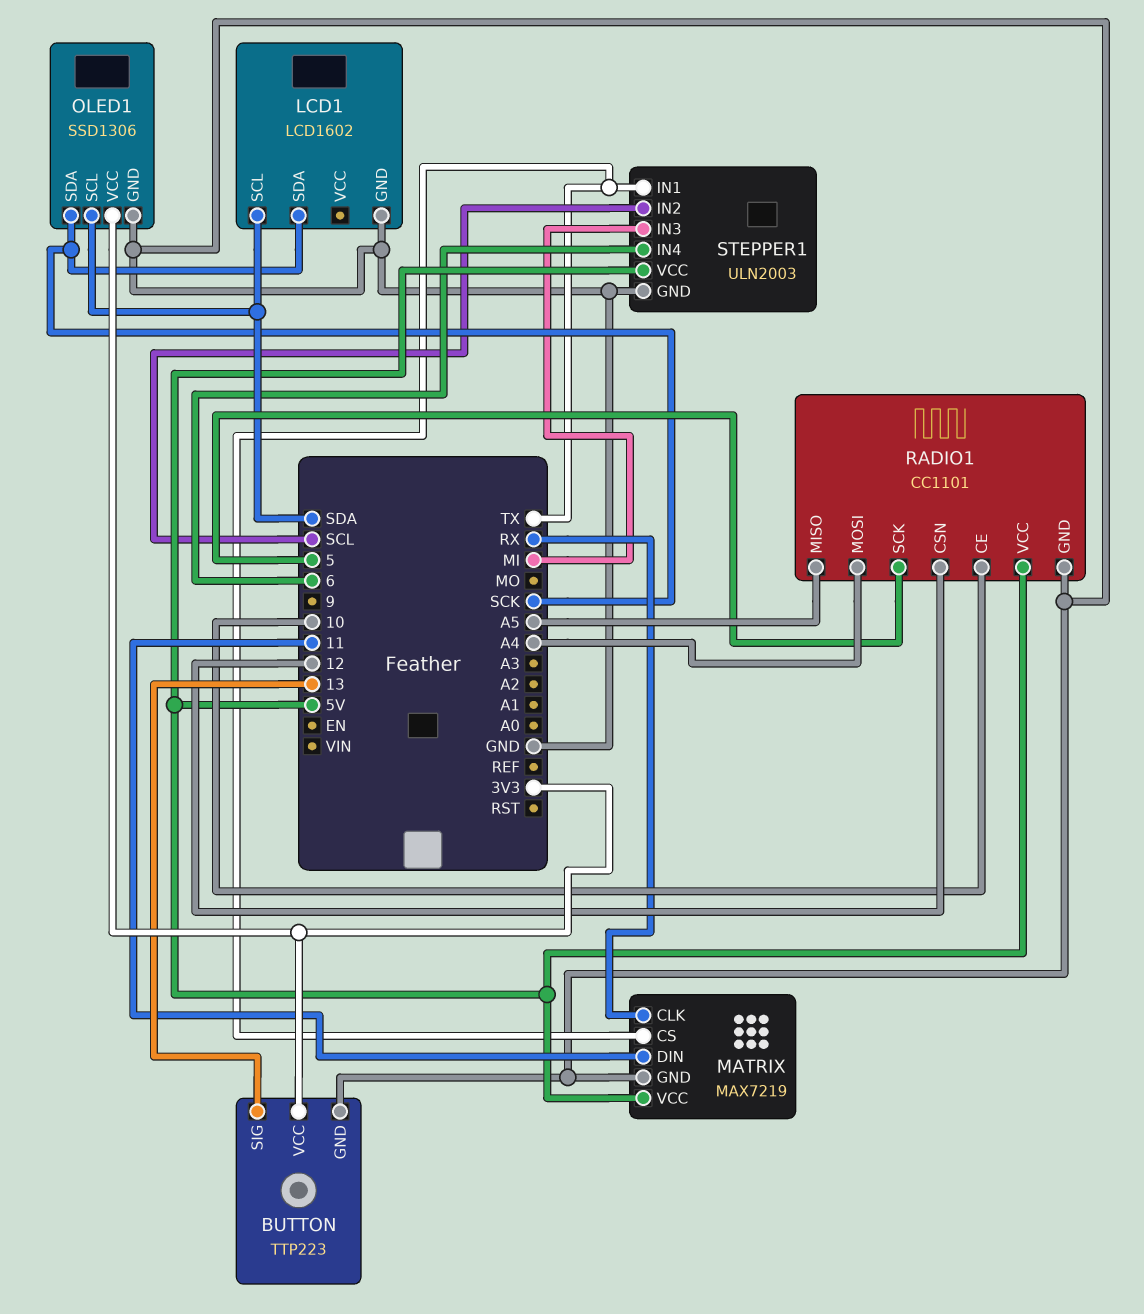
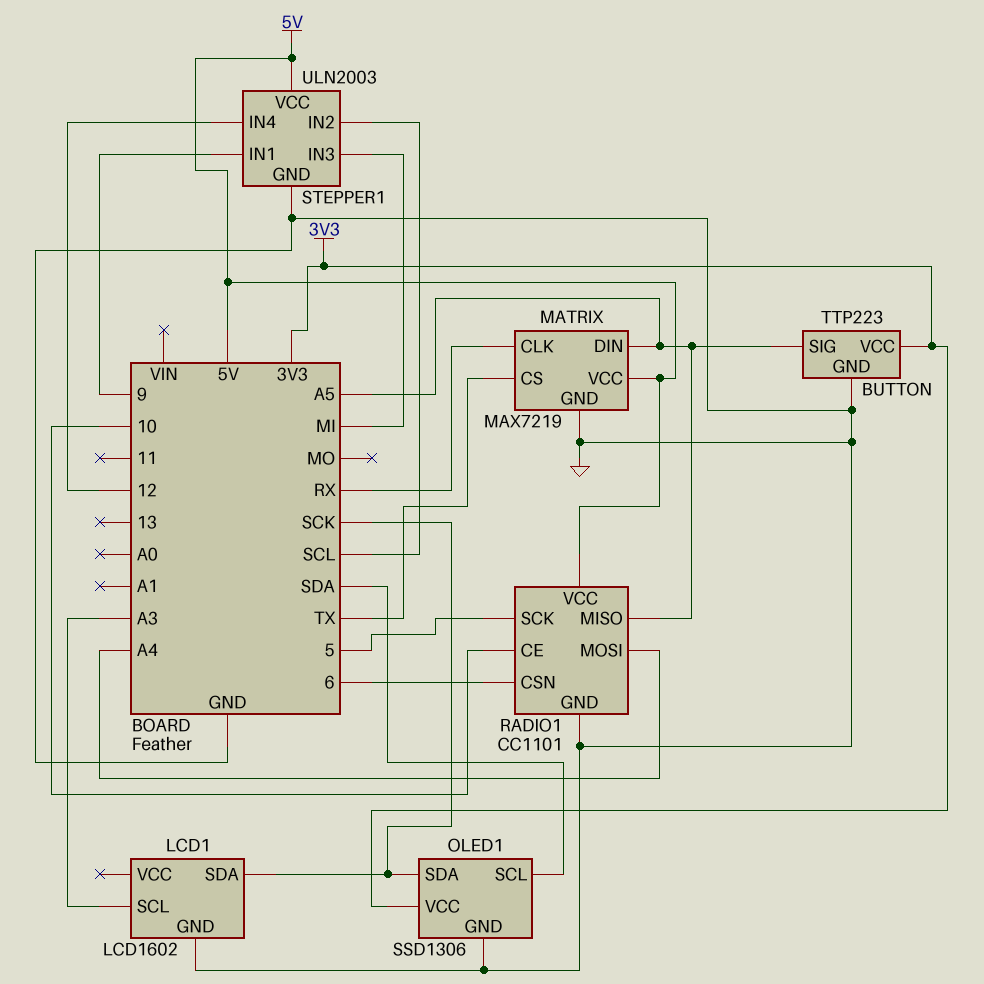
BUTTON pin SIG: 13 -> A5
LCD1 pin SCL: SDA -> A3
MATRIX pin DIN: 11 -> A5
RADIO1 pin CSN: 12 -> 6
STEPPER1 pin IN1: TX -> 9
STEPPER1 pin IN4: 6 -> 12

